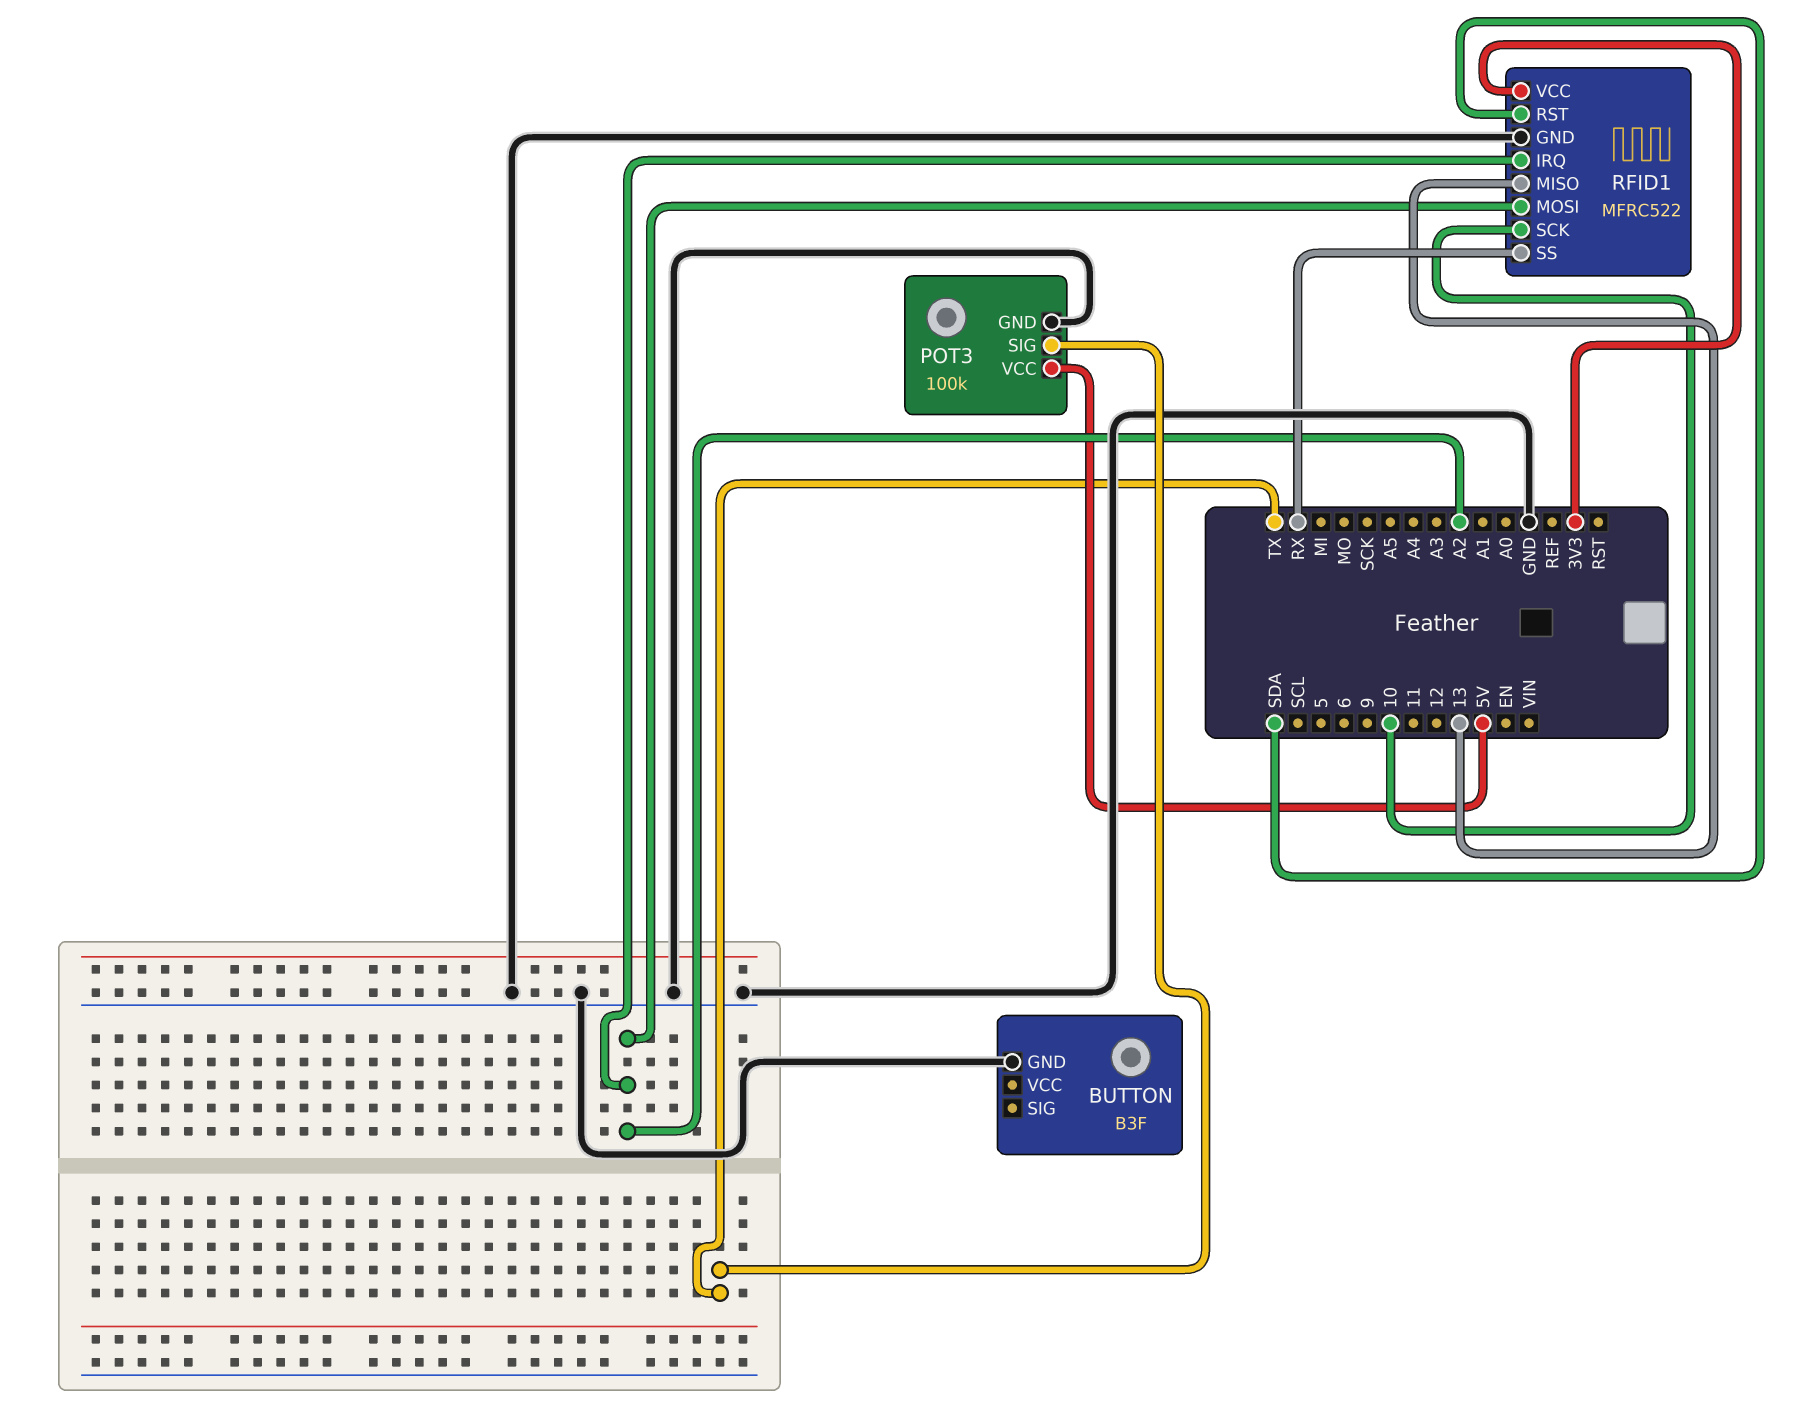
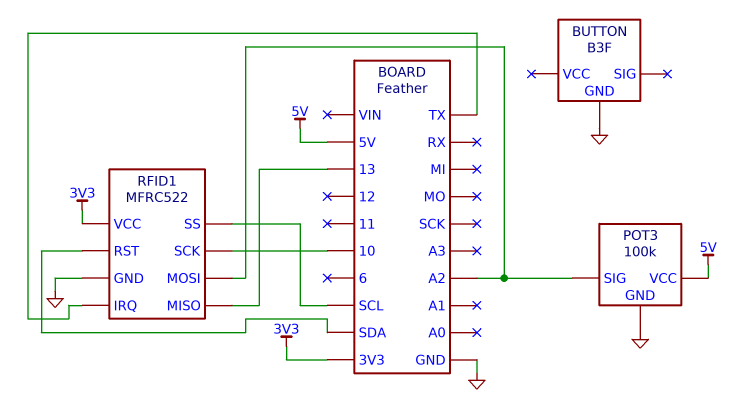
POT3 pin SIG: TX -> A2
RFID1 pin IRQ: A2 -> TX
RFID1 pin SS: RX -> SCL

